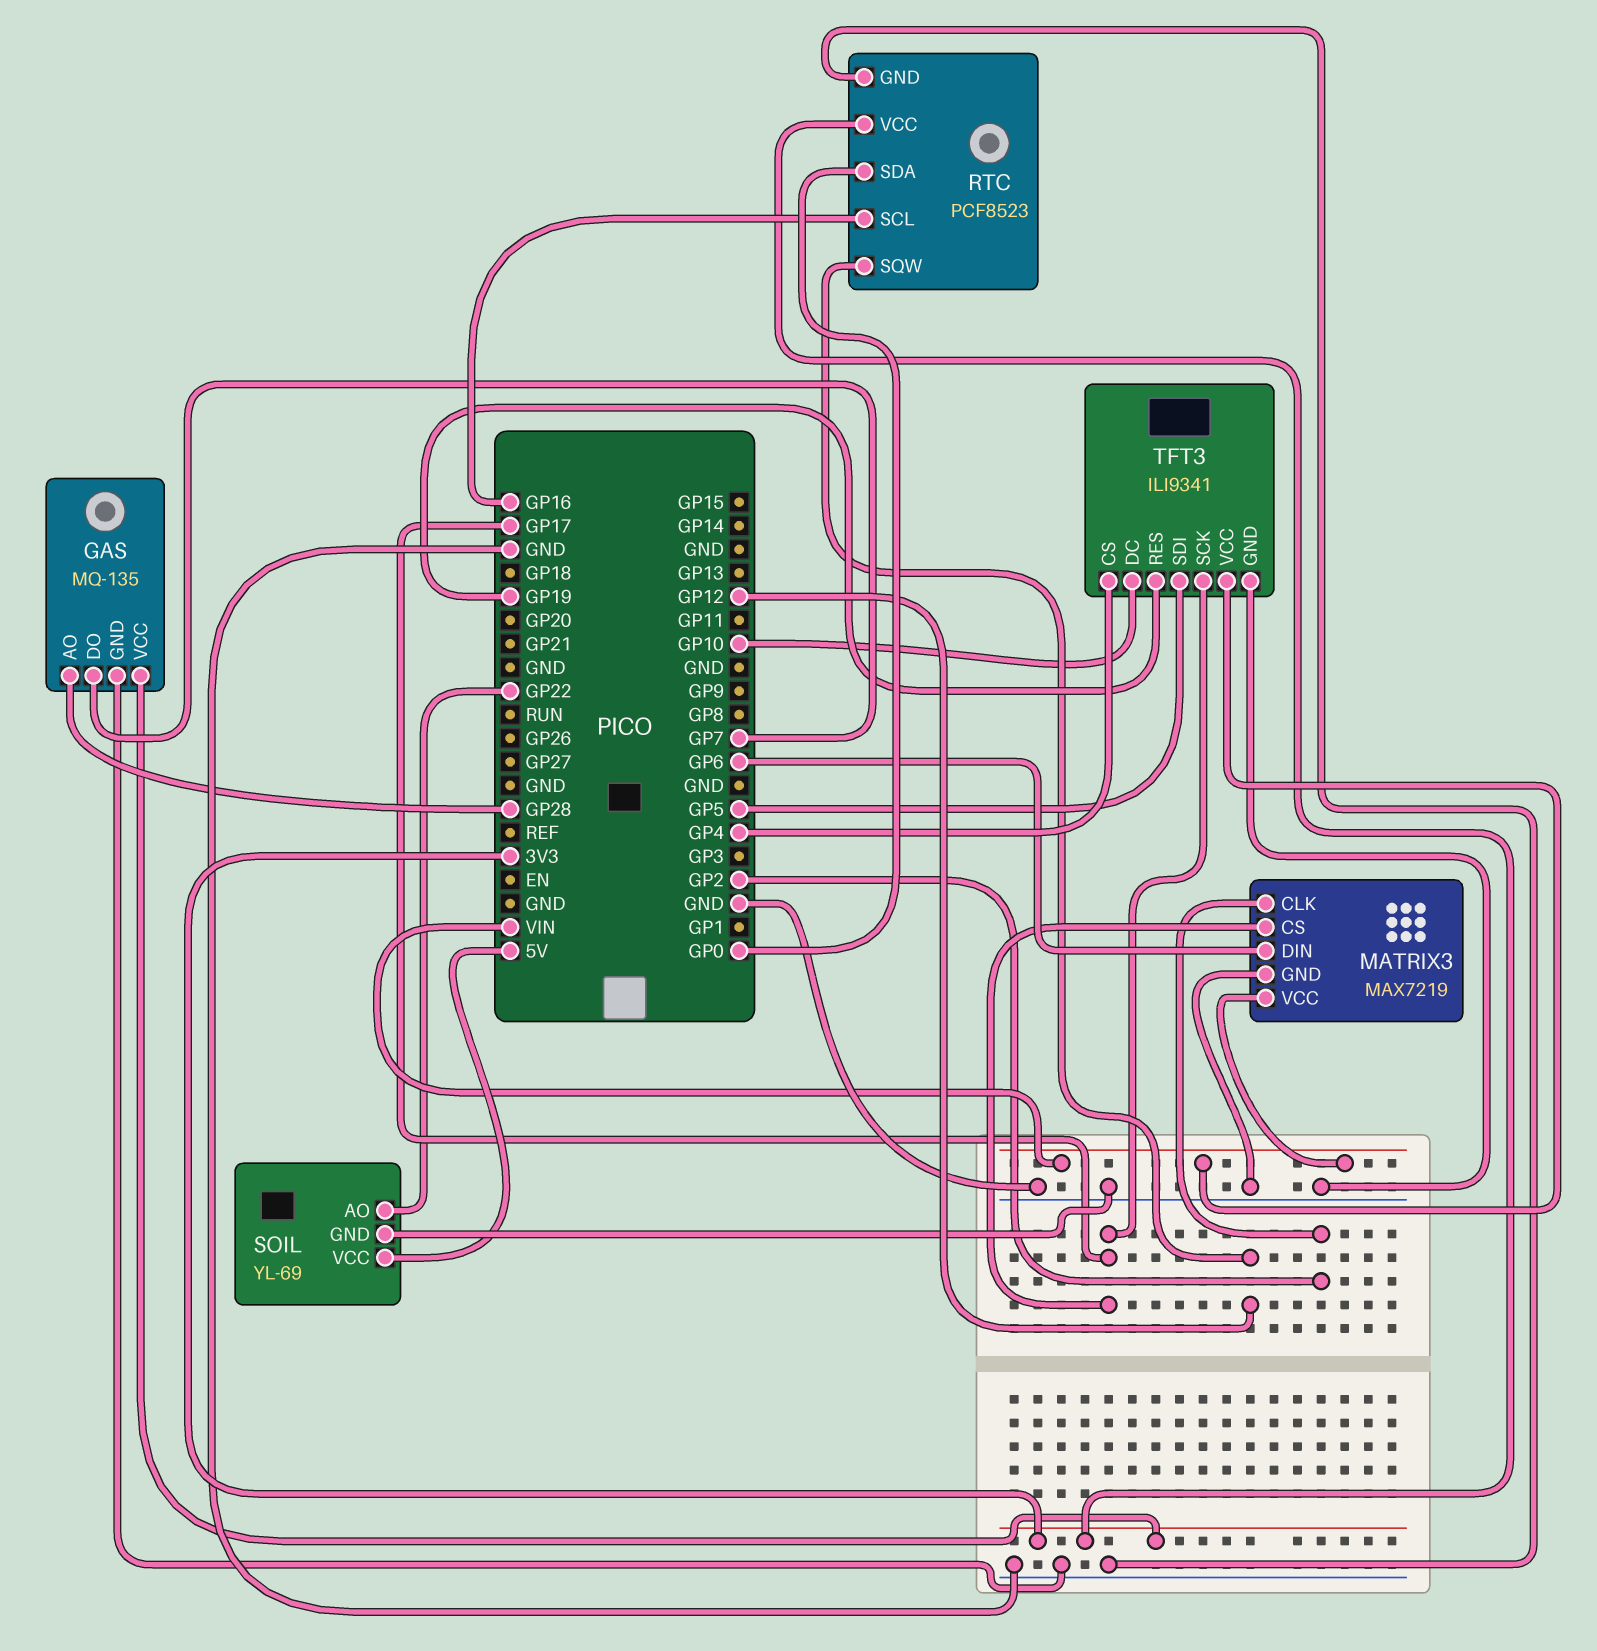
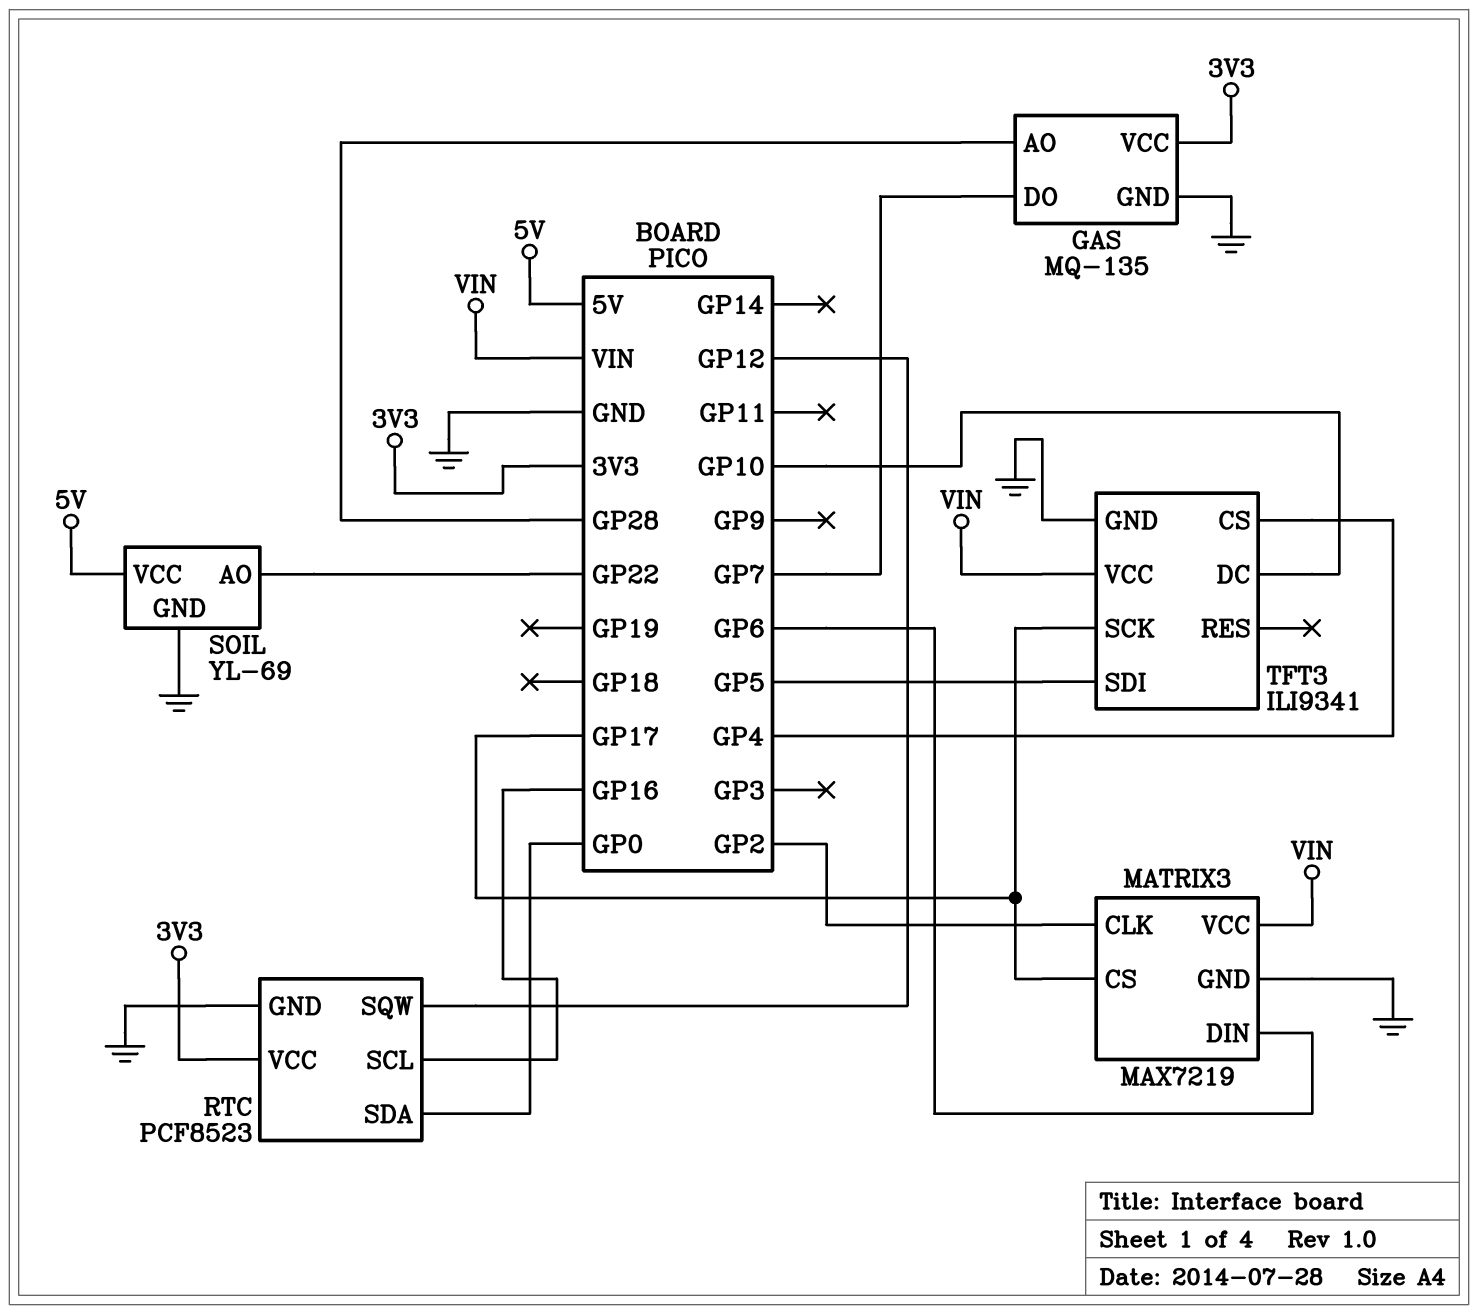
TFT3 pin RES: GP19 -> none

